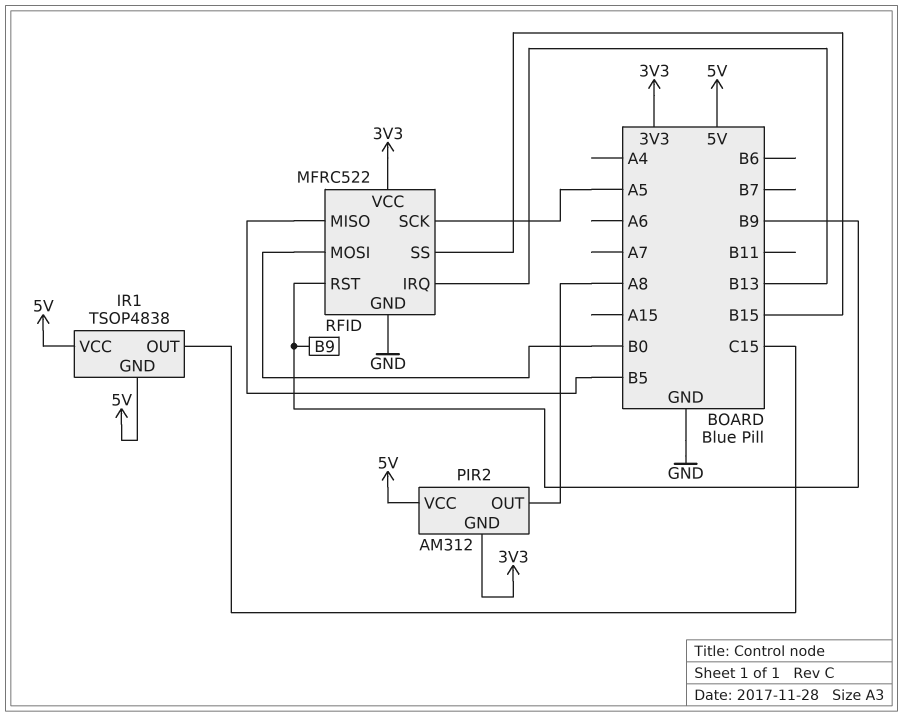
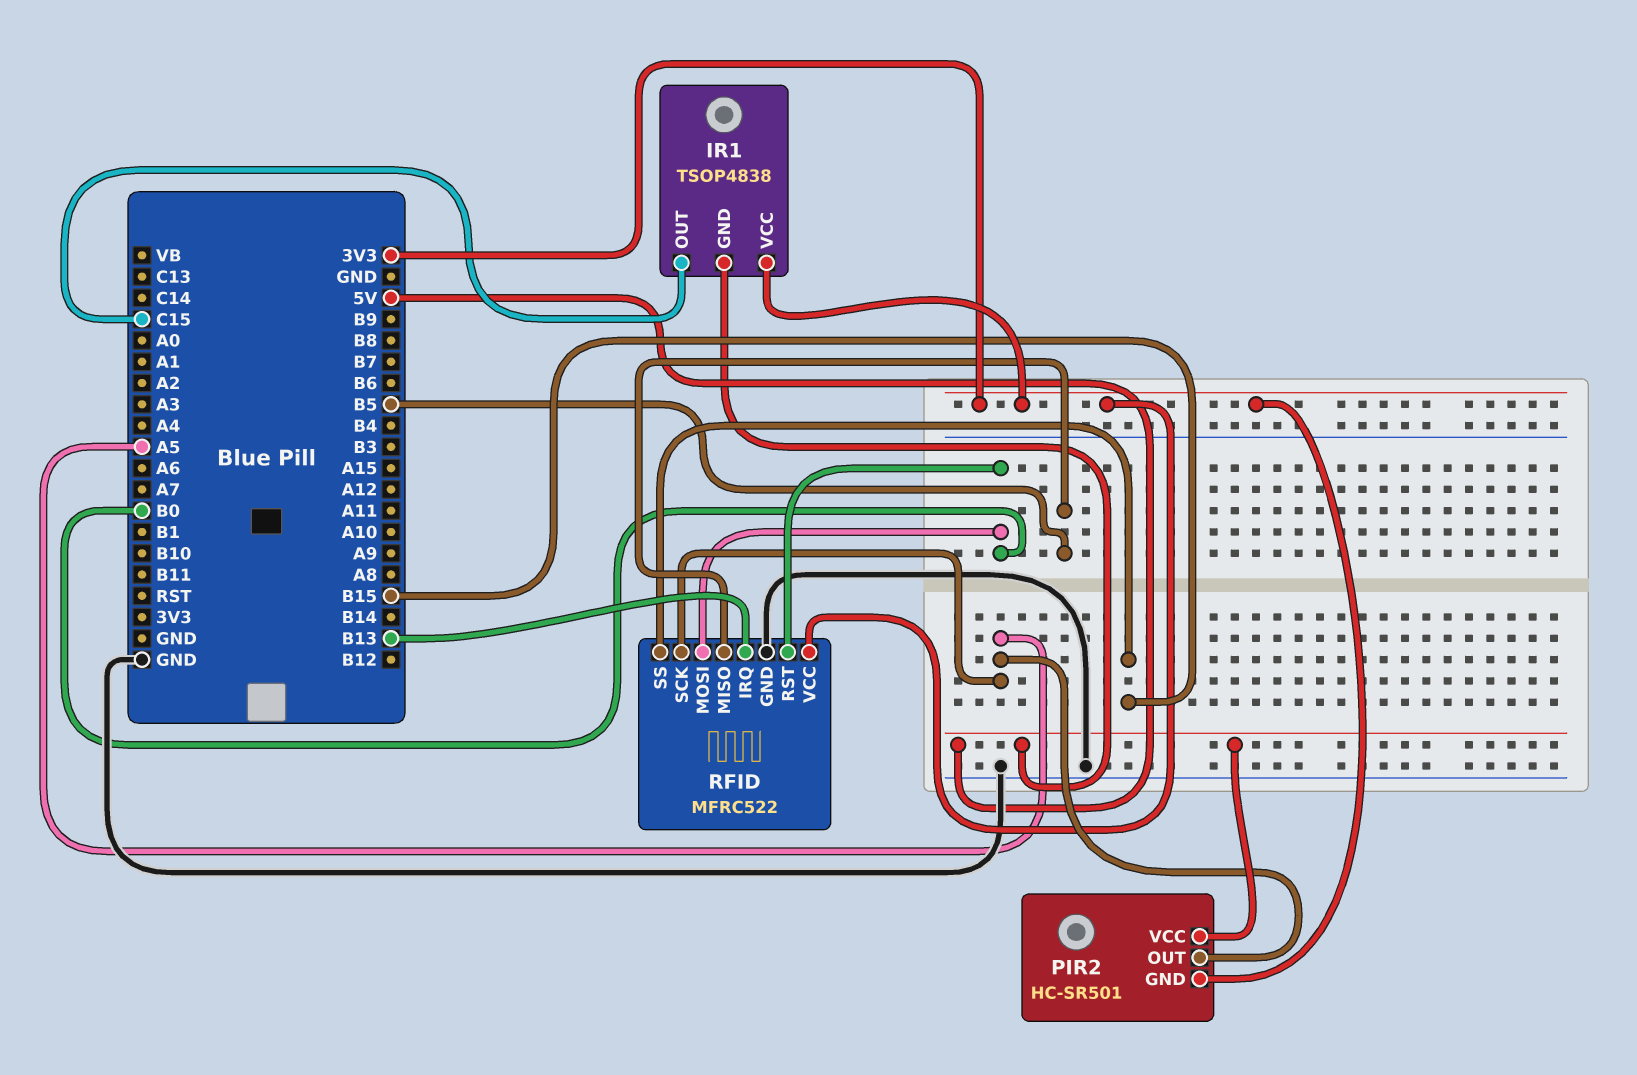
IR1 pin VCC: 5V -> 3V3
PIR2: AM312 -> HC-SR501
PIR2 pin OUT: A8 -> A5
RFID pin RST: B9 -> B0

